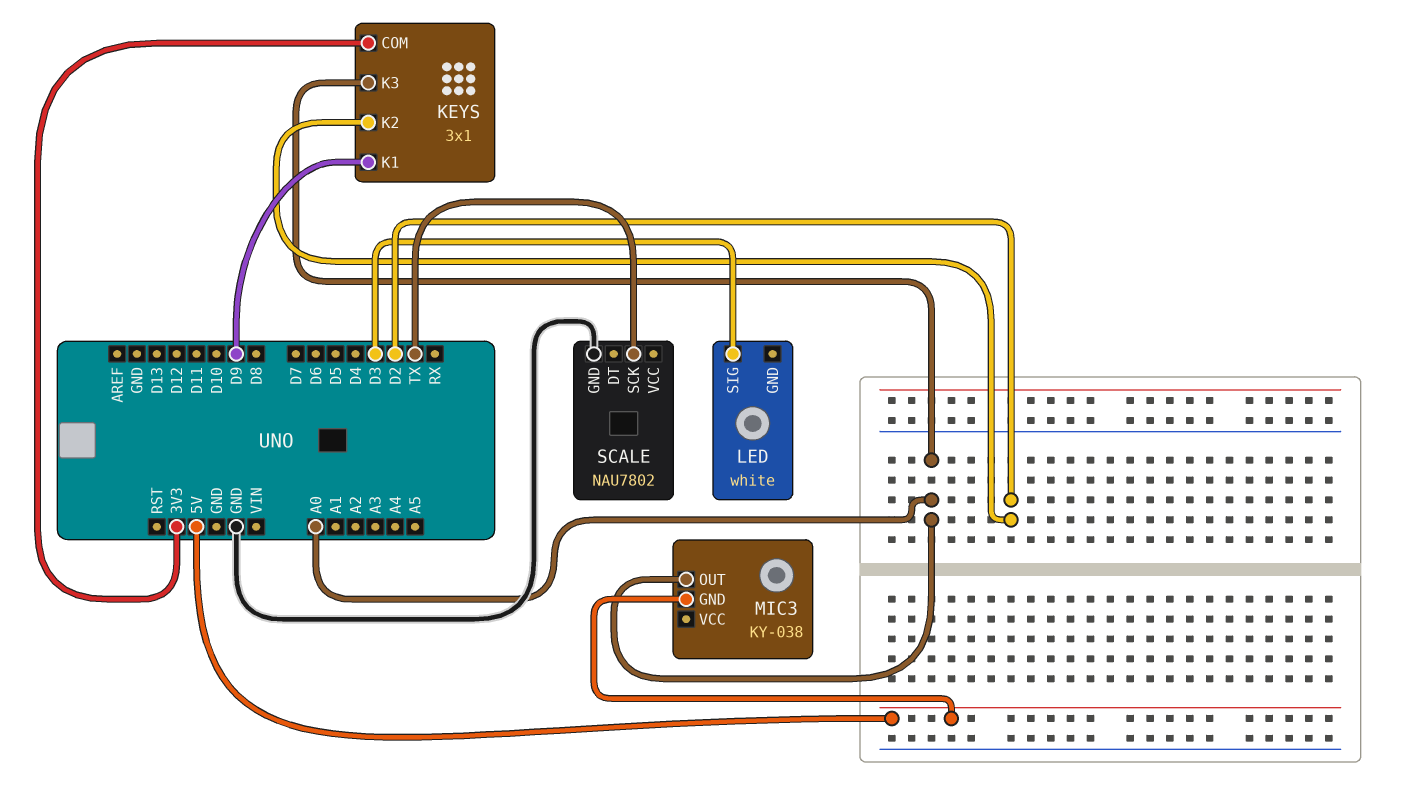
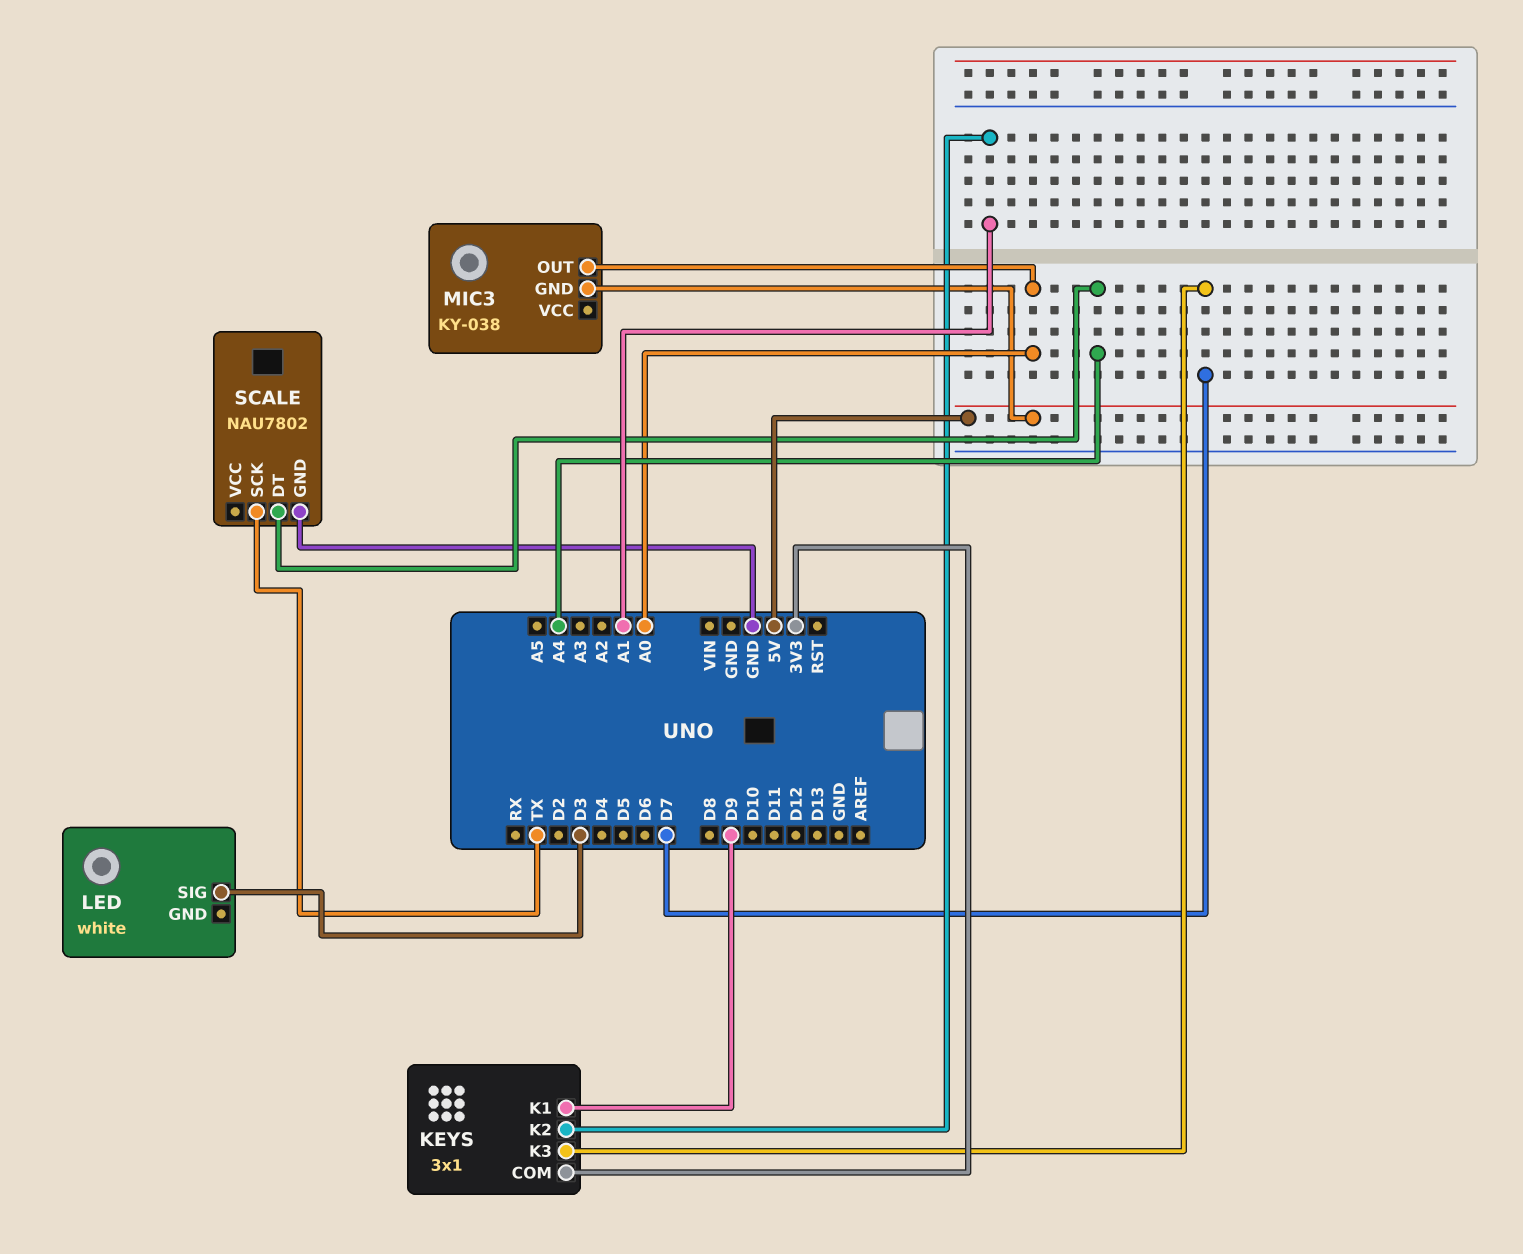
KEYS pin K2: D2 -> A1
KEYS pin K3: A0 -> D7
SCALE pin DT: none -> A4

